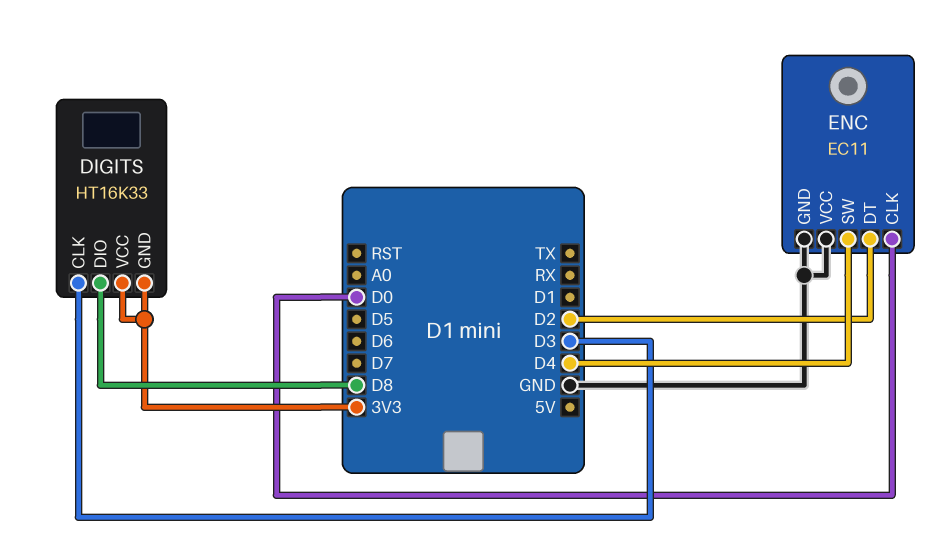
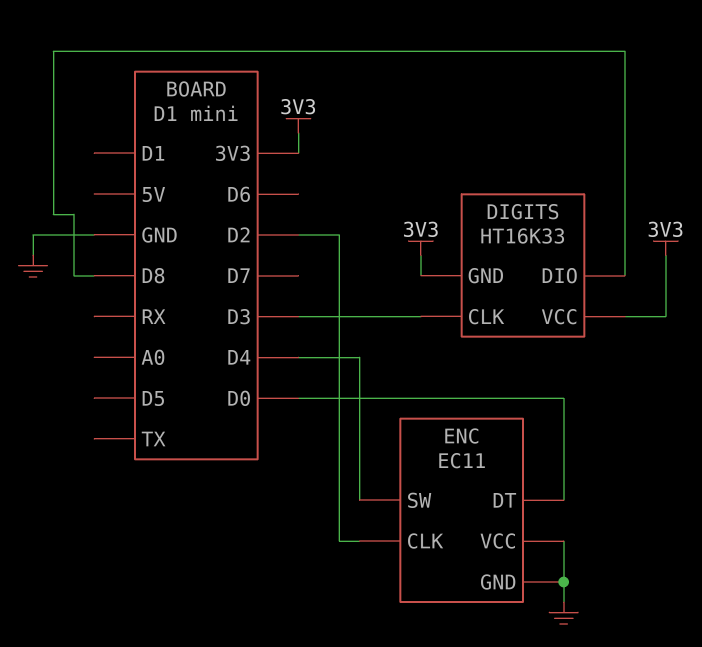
ENC pin CLK: D0 -> D2
ENC pin DT: D2 -> D0

